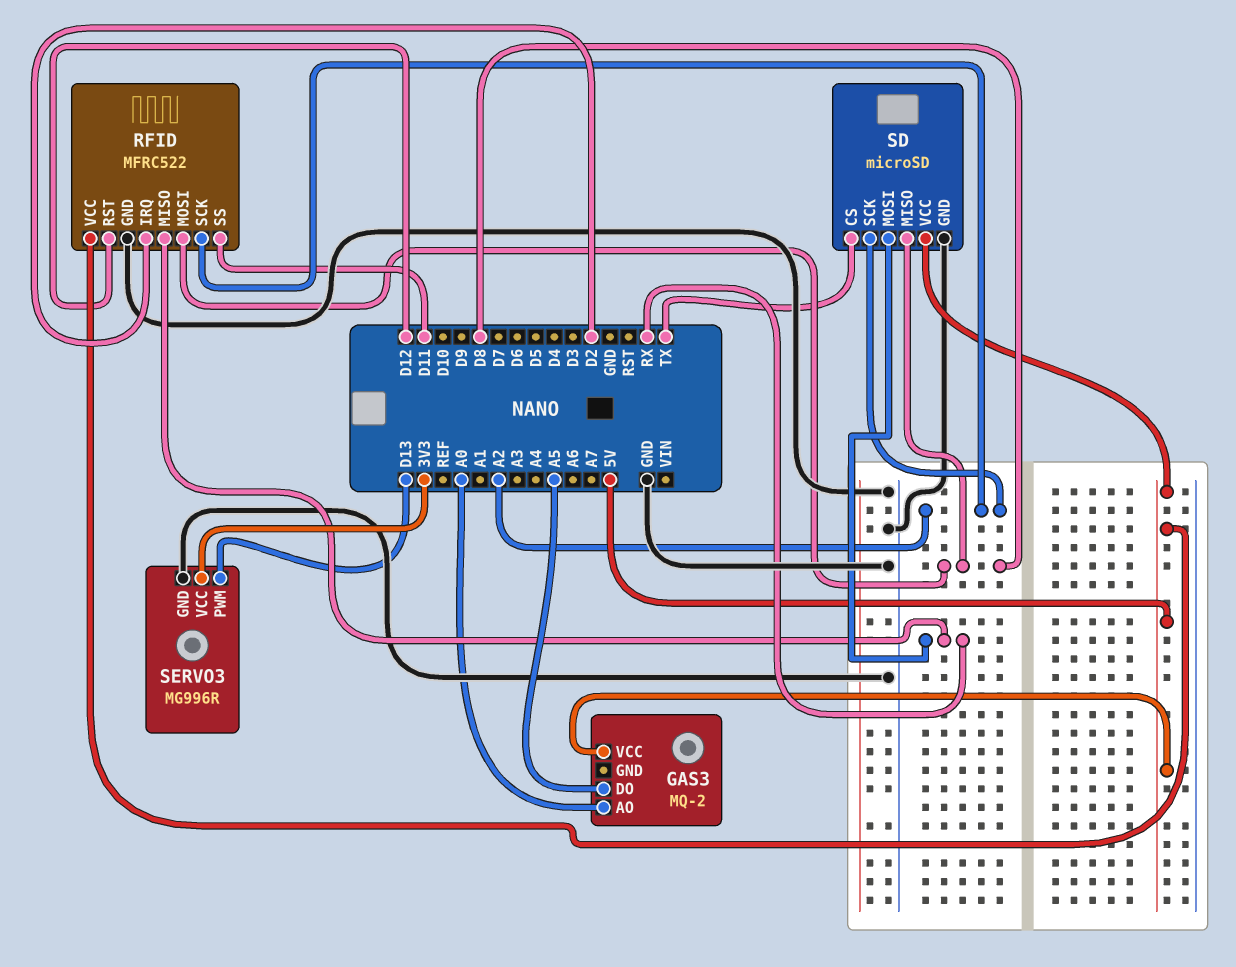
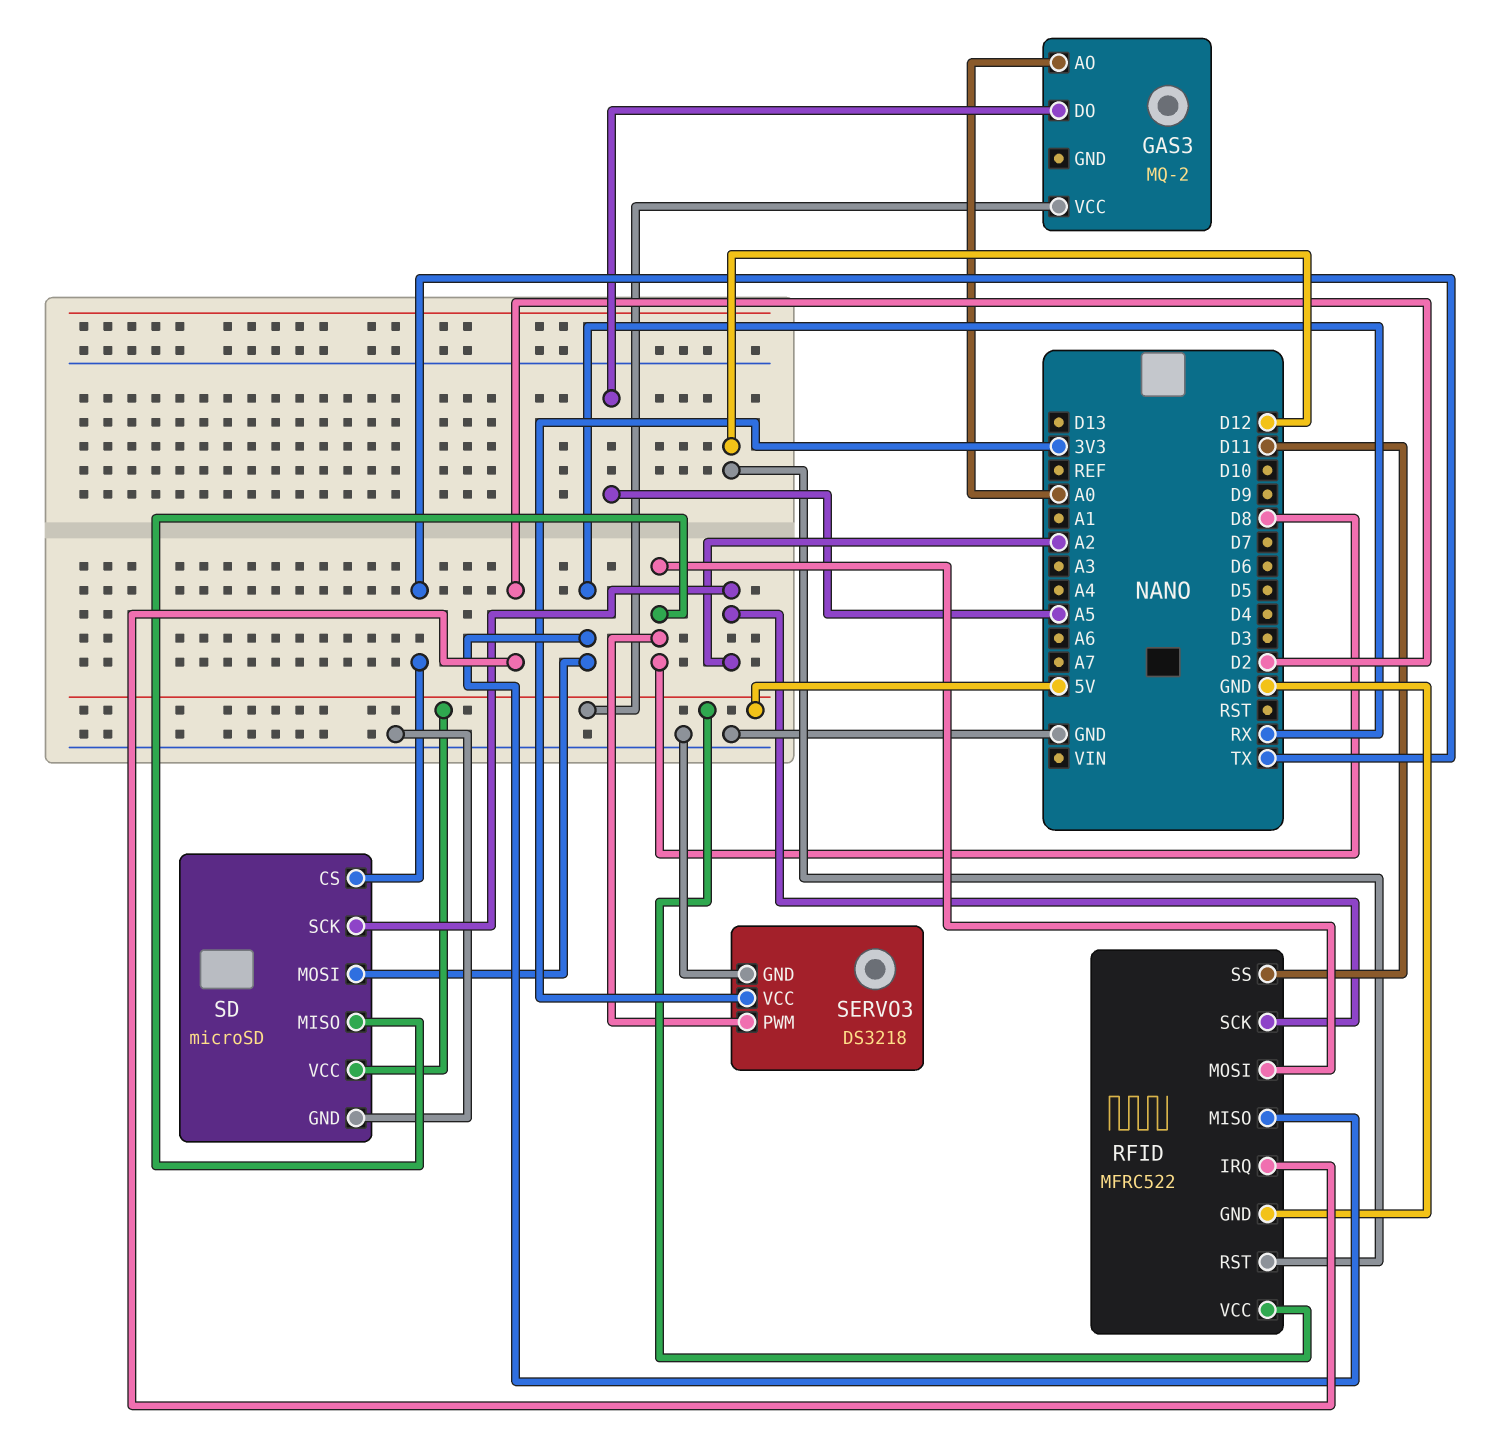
SERVO3: MG996R -> DS3218
SERVO3 pin PWM: D13 -> D8

